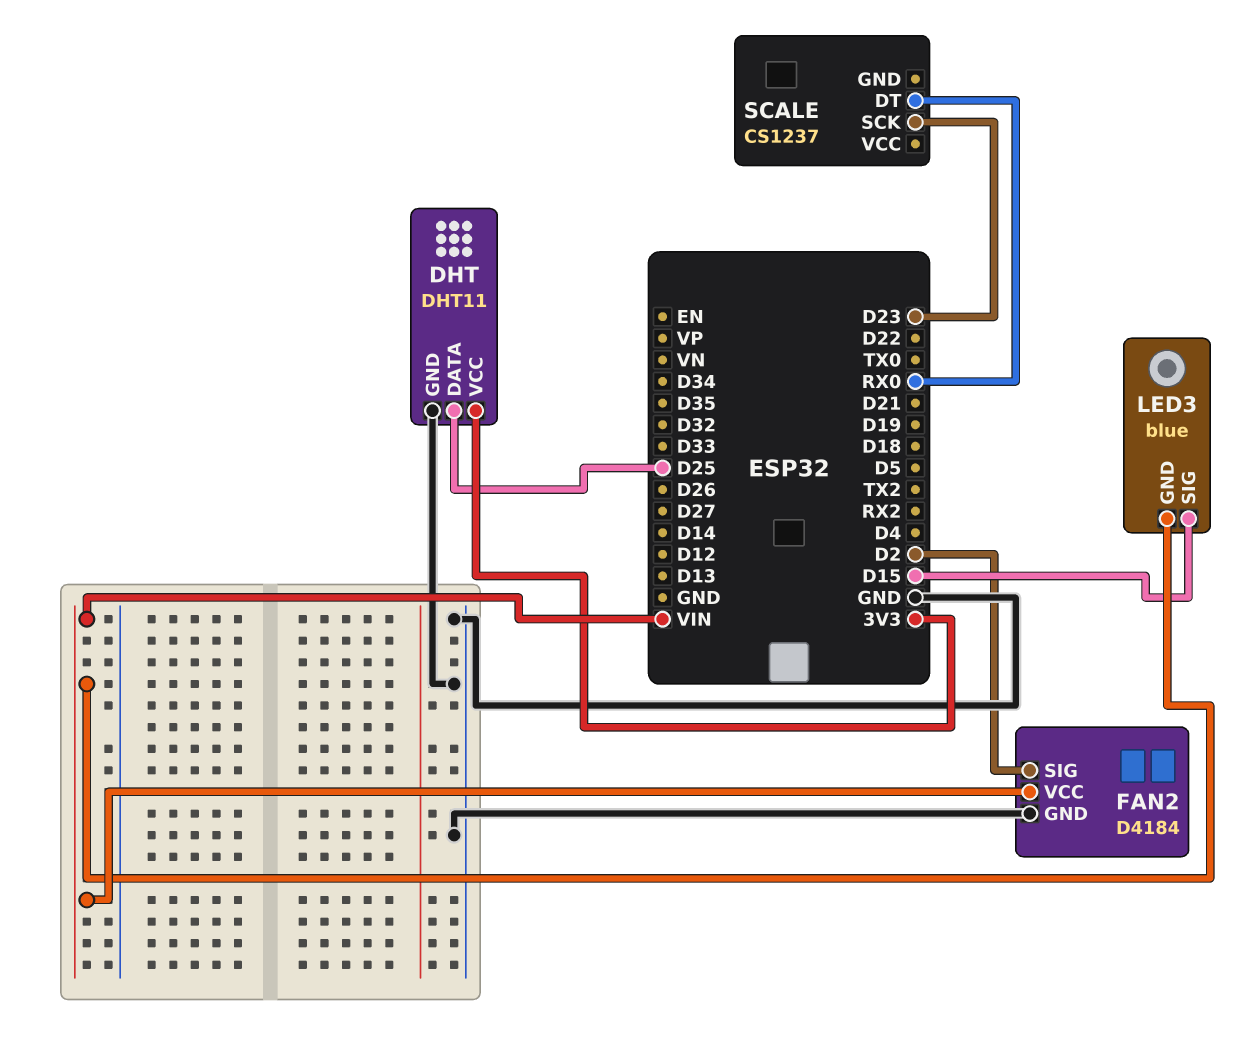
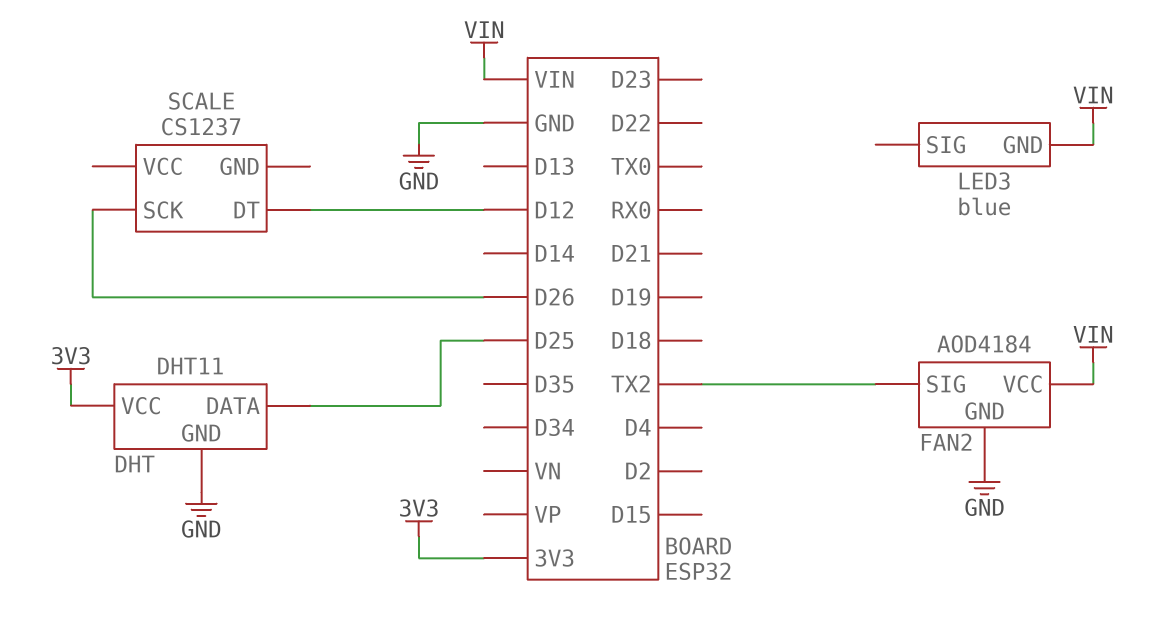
FAN2: D4184 -> AOD4184
FAN2 pin SIG: D2 -> TX2
LED3 pin SIG: D15 -> none
SCALE pin DT: RX0 -> D12
SCALE pin SCK: D23 -> D26

